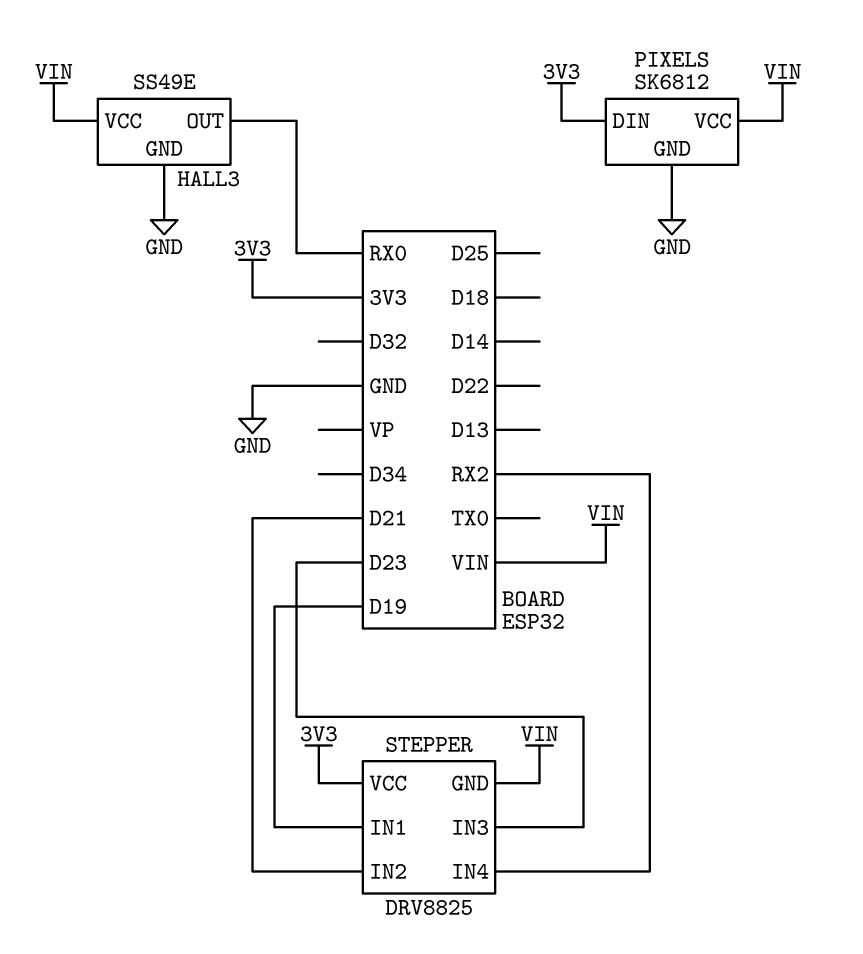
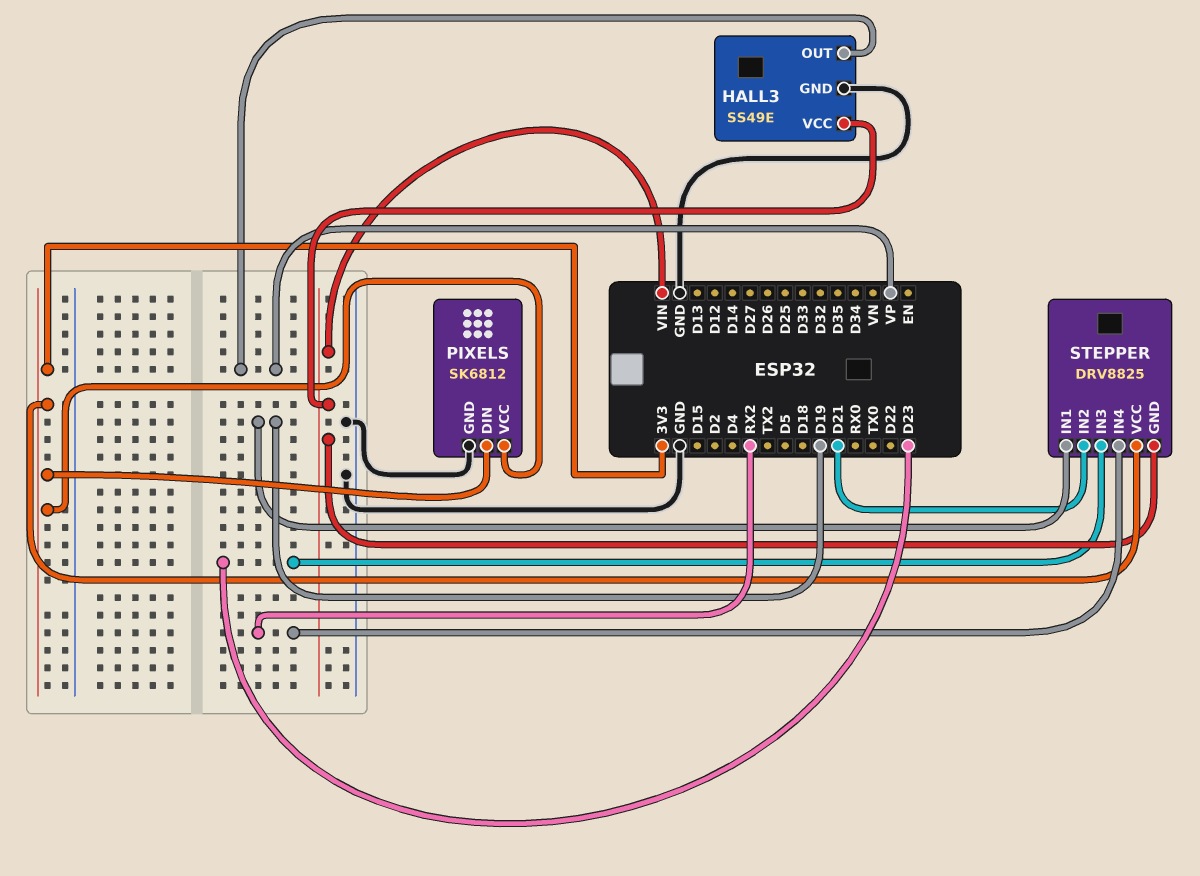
HALL3 pin OUT: RX0 -> VP
PIXELS pin VCC: VIN -> 3V3

